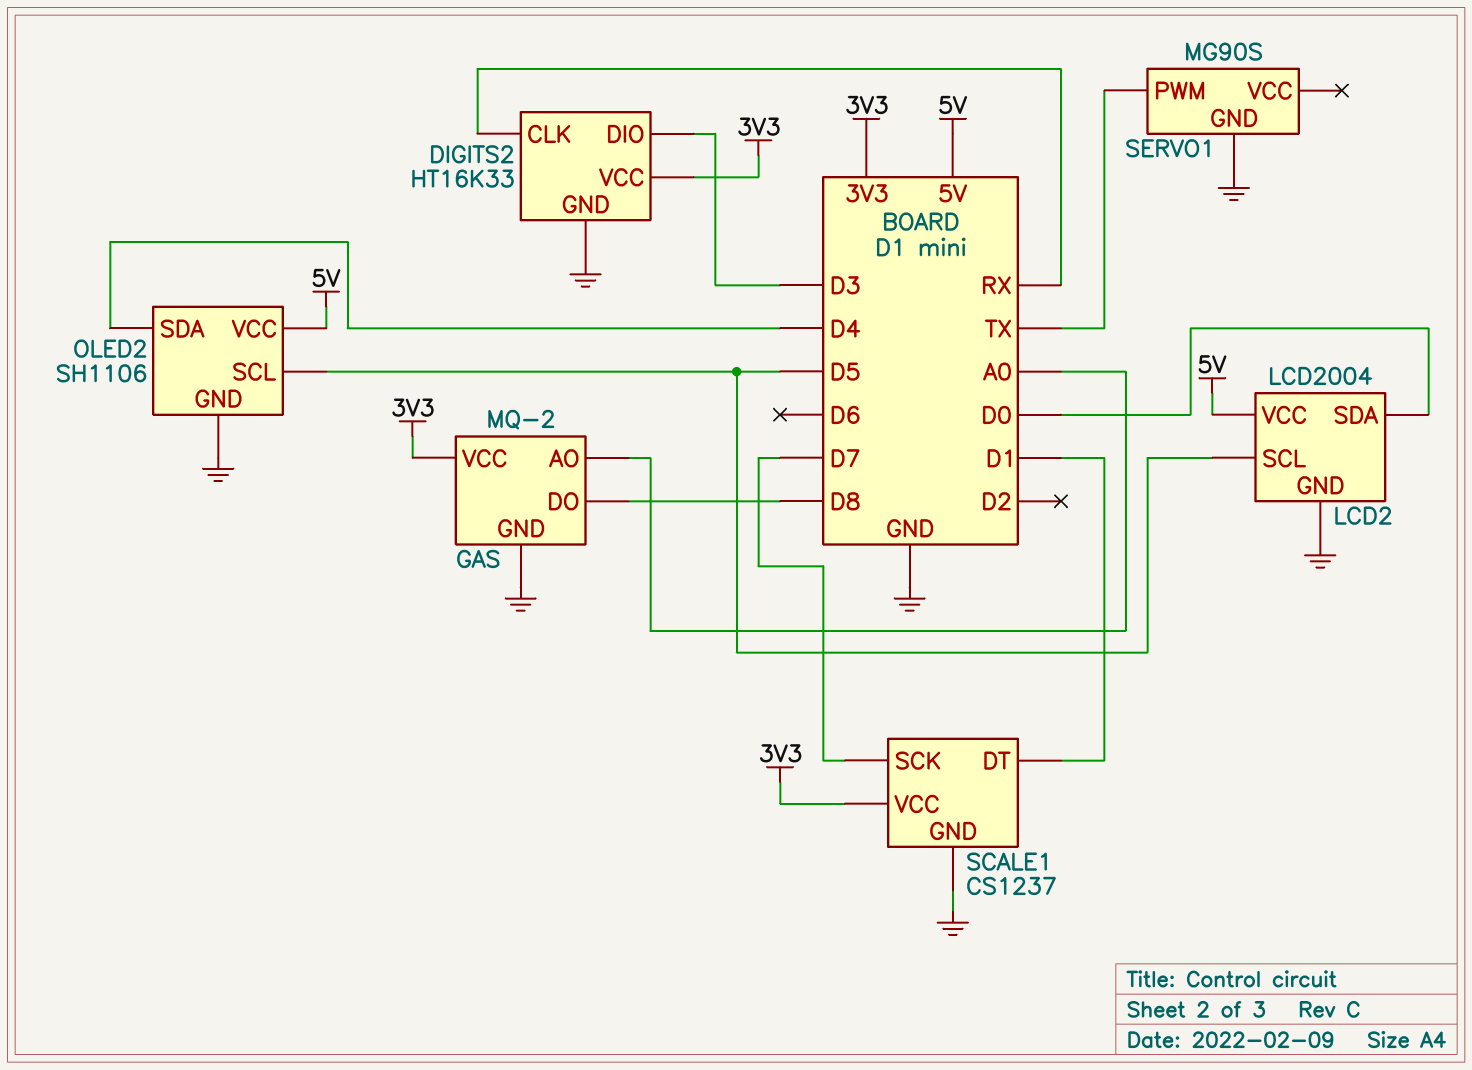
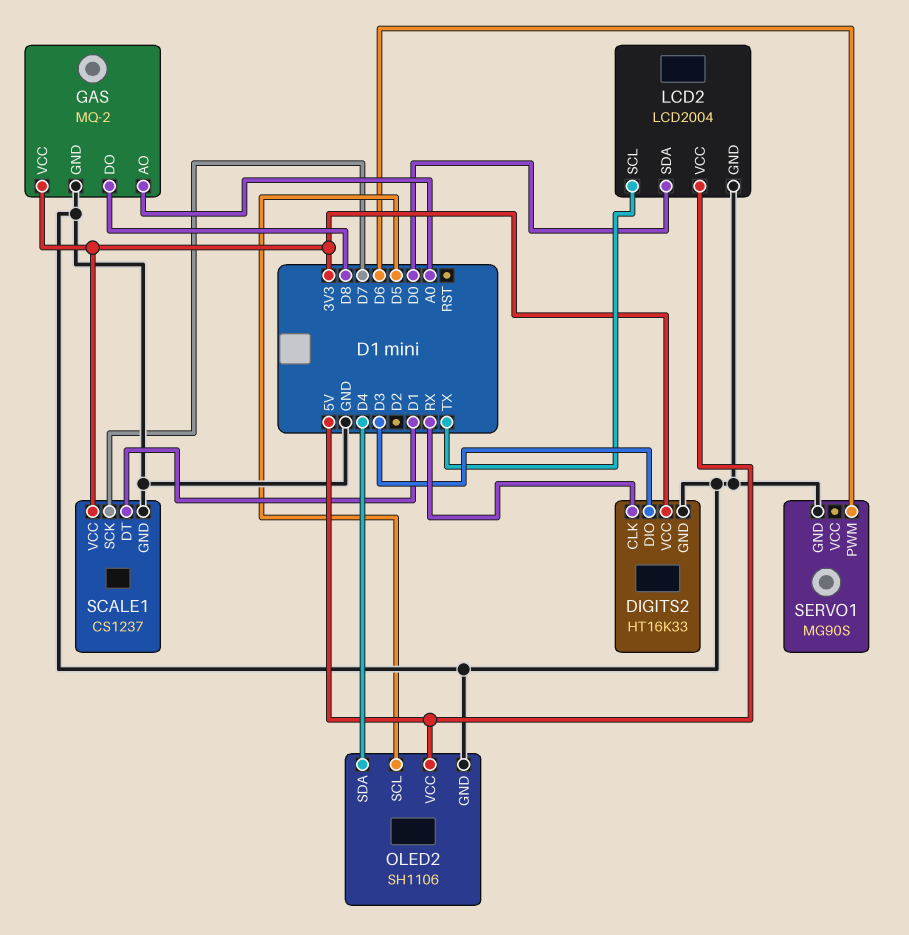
LCD2 pin SCL: D5 -> TX
SERVO1 pin PWM: TX -> D6

